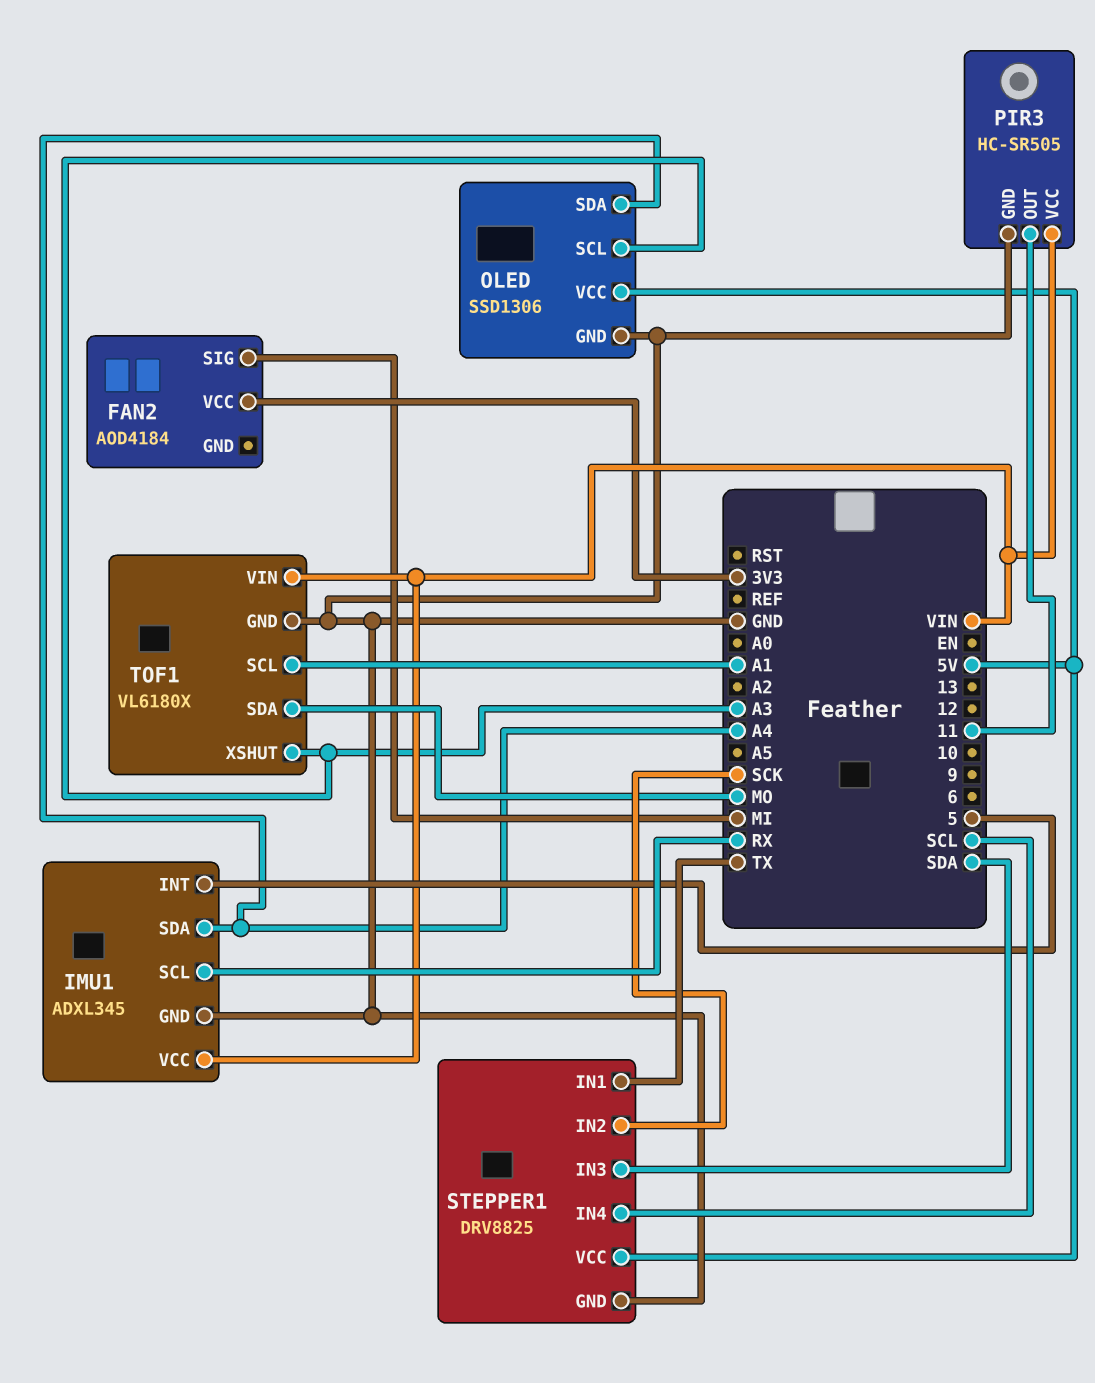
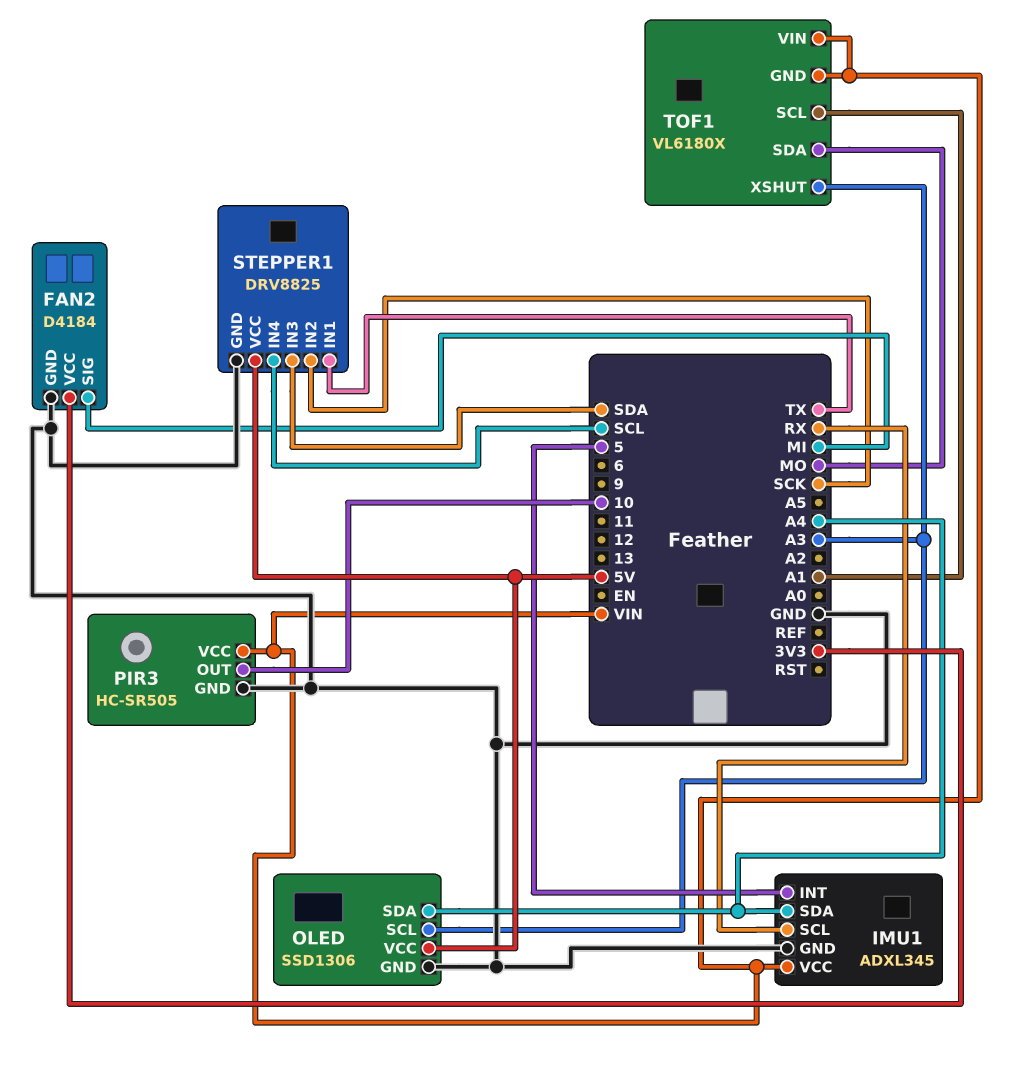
FAN2: AOD4184 -> D4184
FAN2 pin GND: none -> GND
PIR3 pin OUT: 11 -> 10
TOF1 pin GND: GND -> VIN

